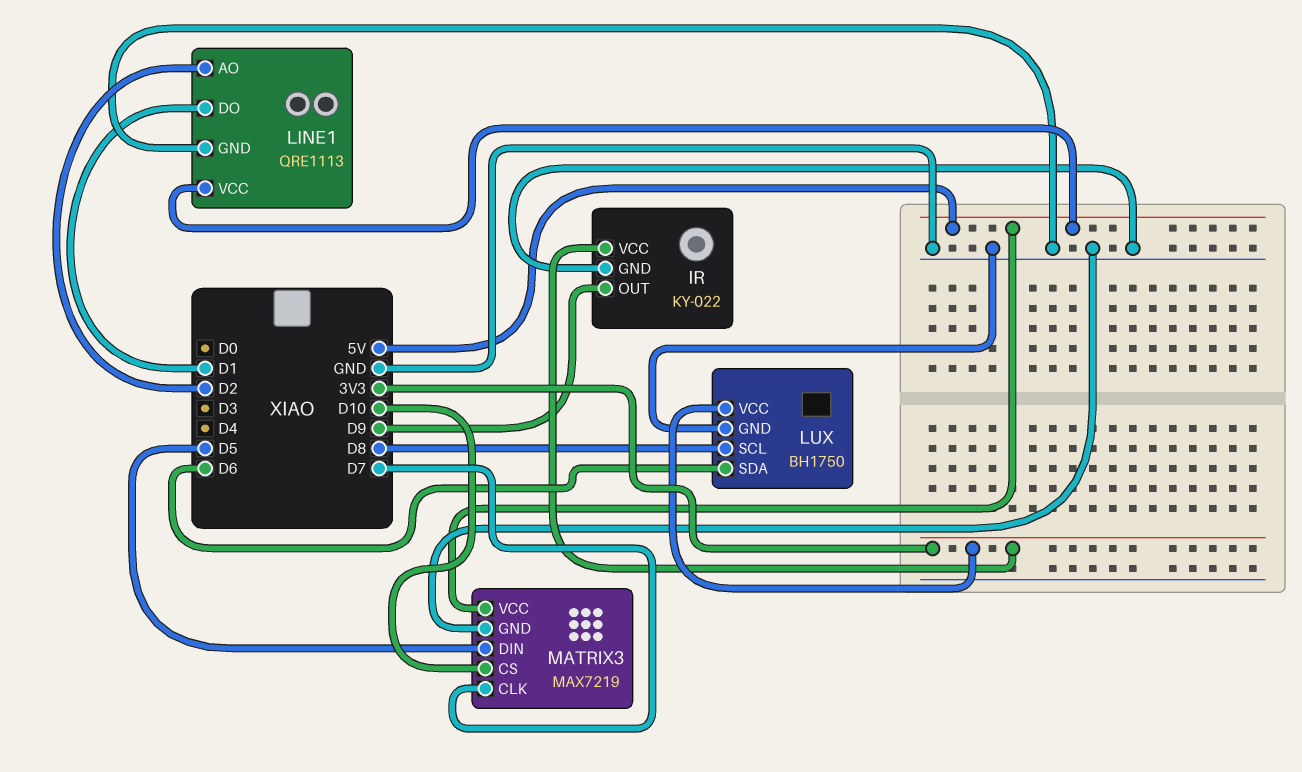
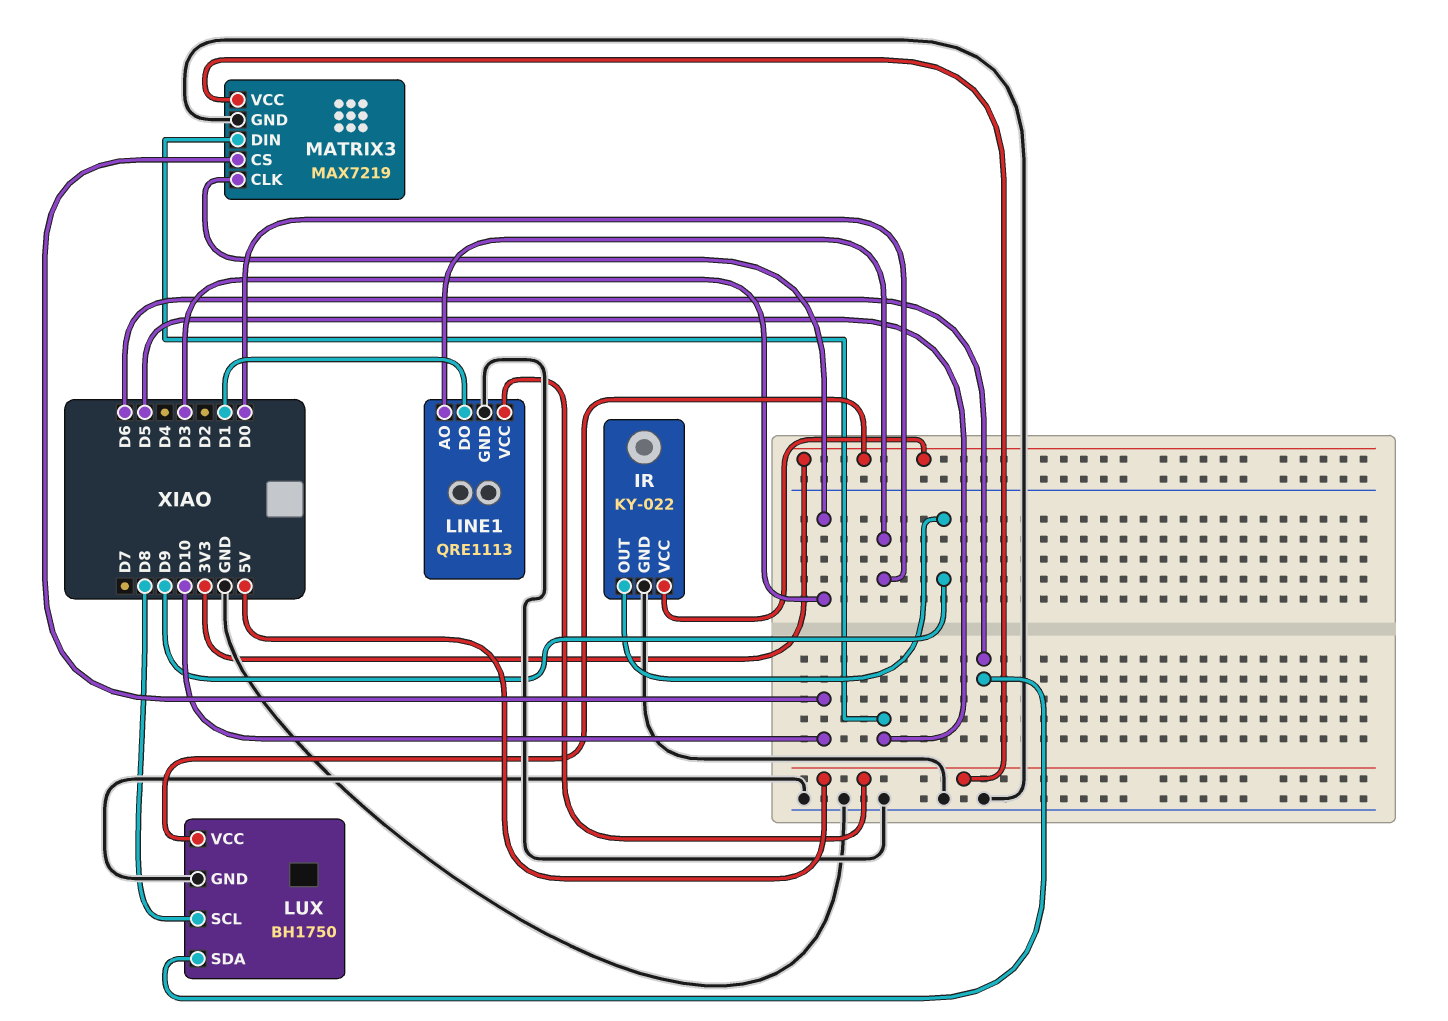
LINE1 pin AO: D2 -> D0
MATRIX3 pin CLK: D7 -> D3

